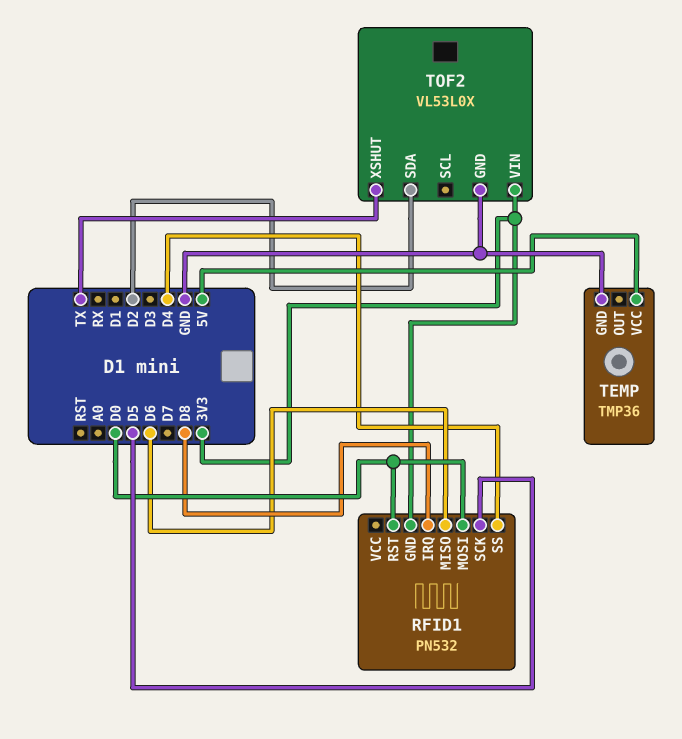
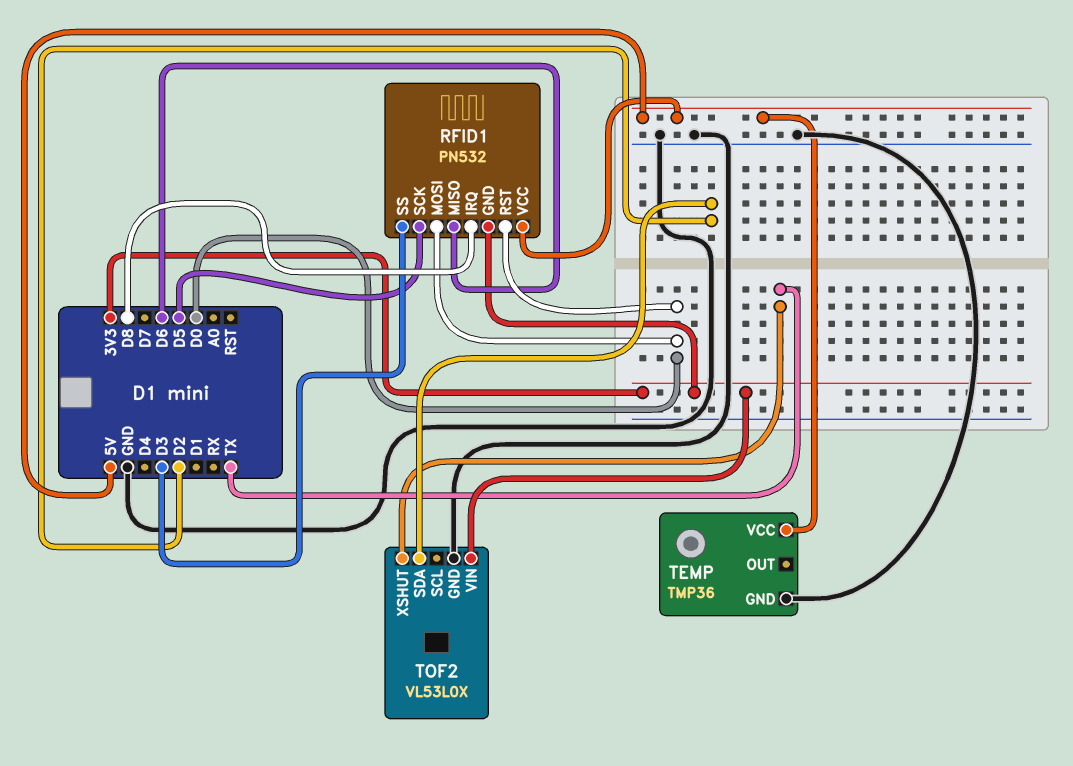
RFID1 pin SS: D4 -> D3
RFID1 pin VCC: none -> 5V

